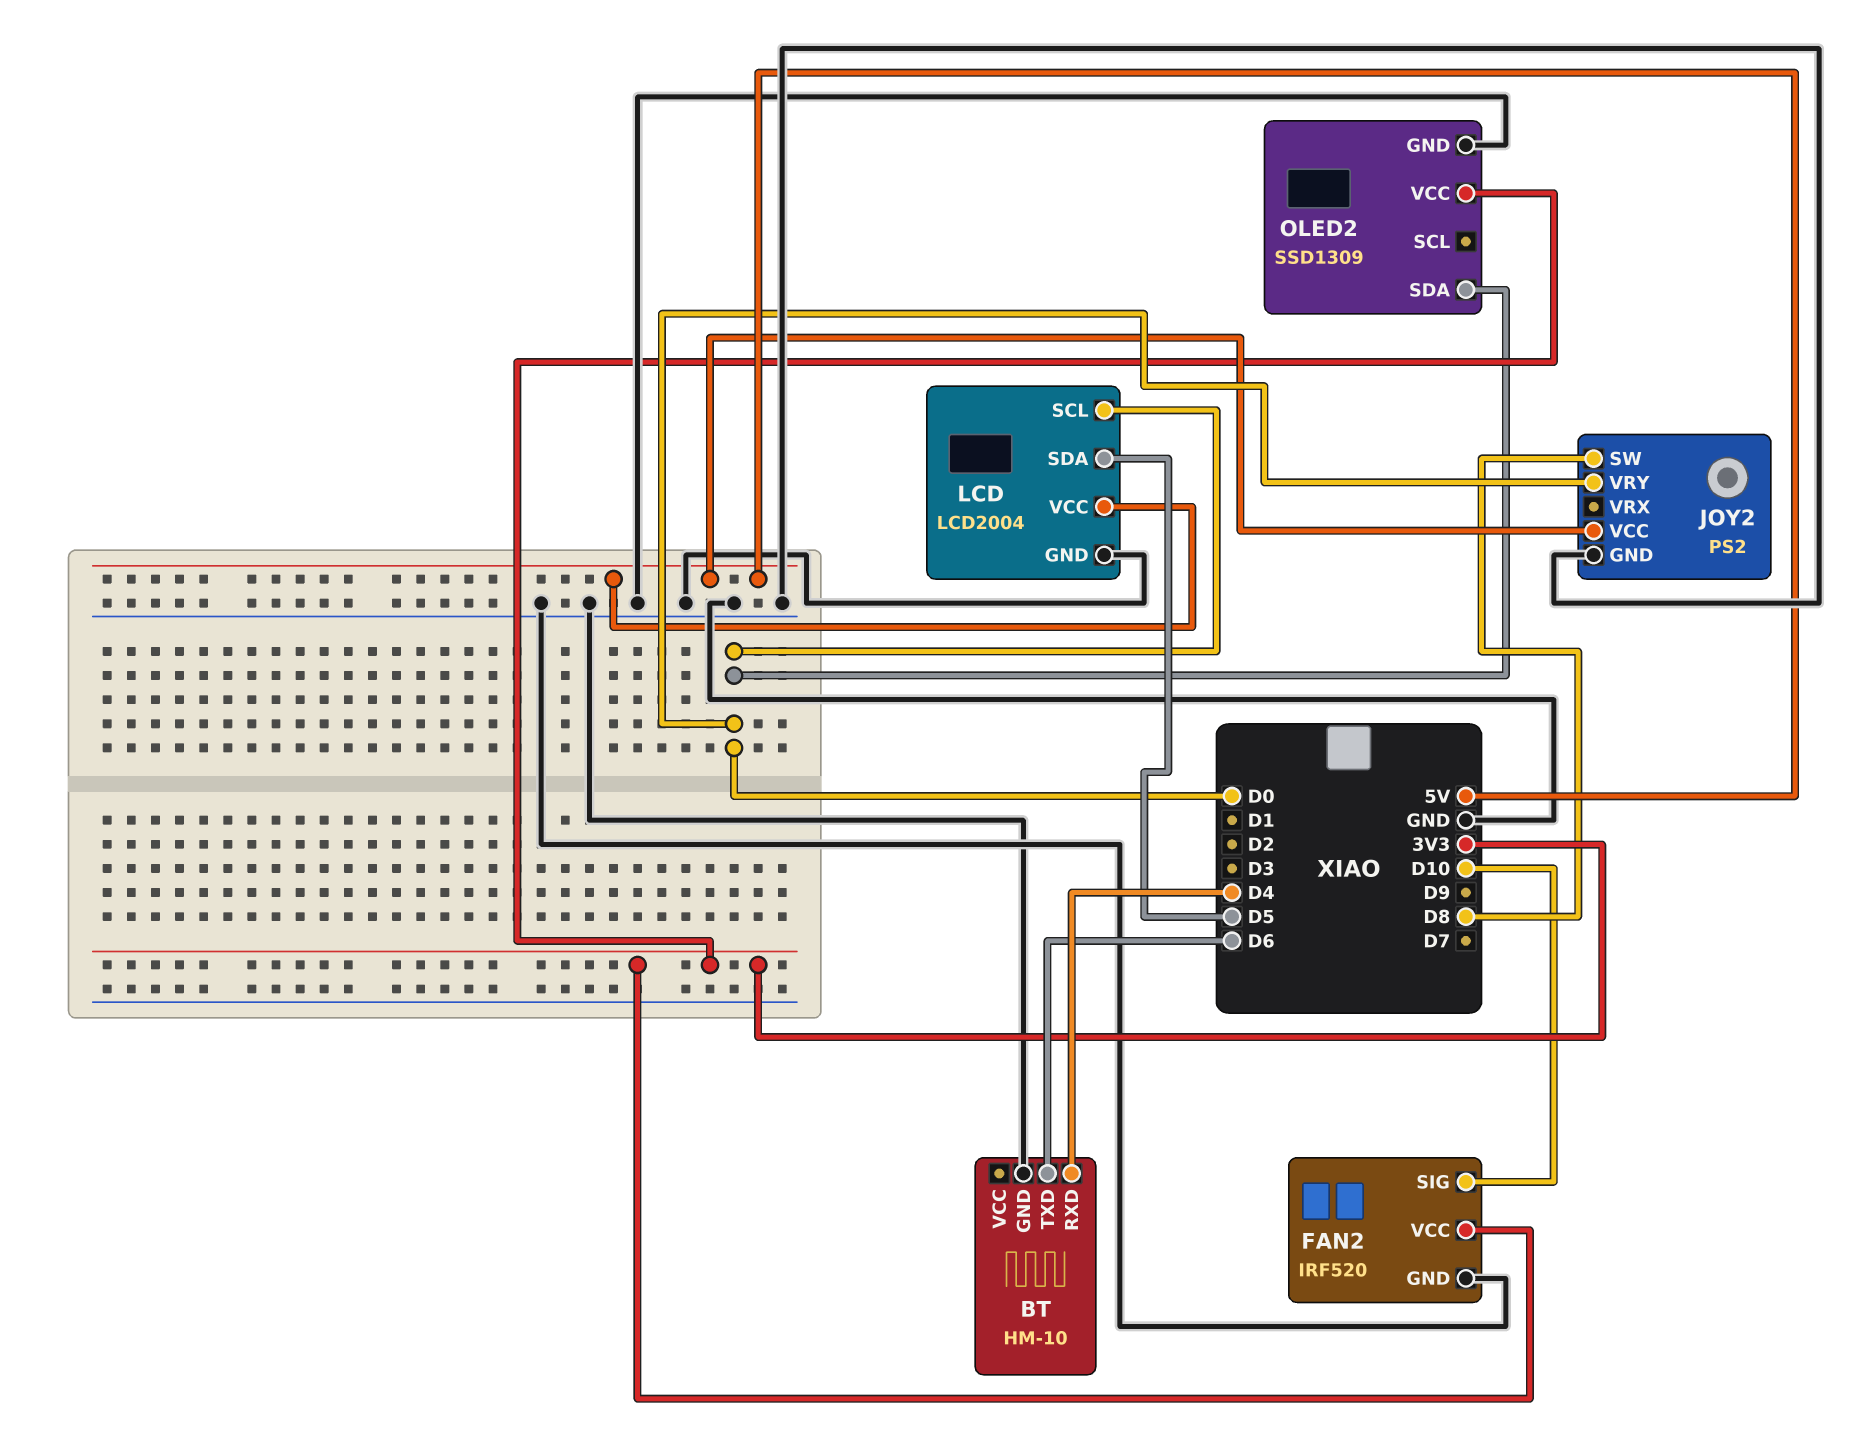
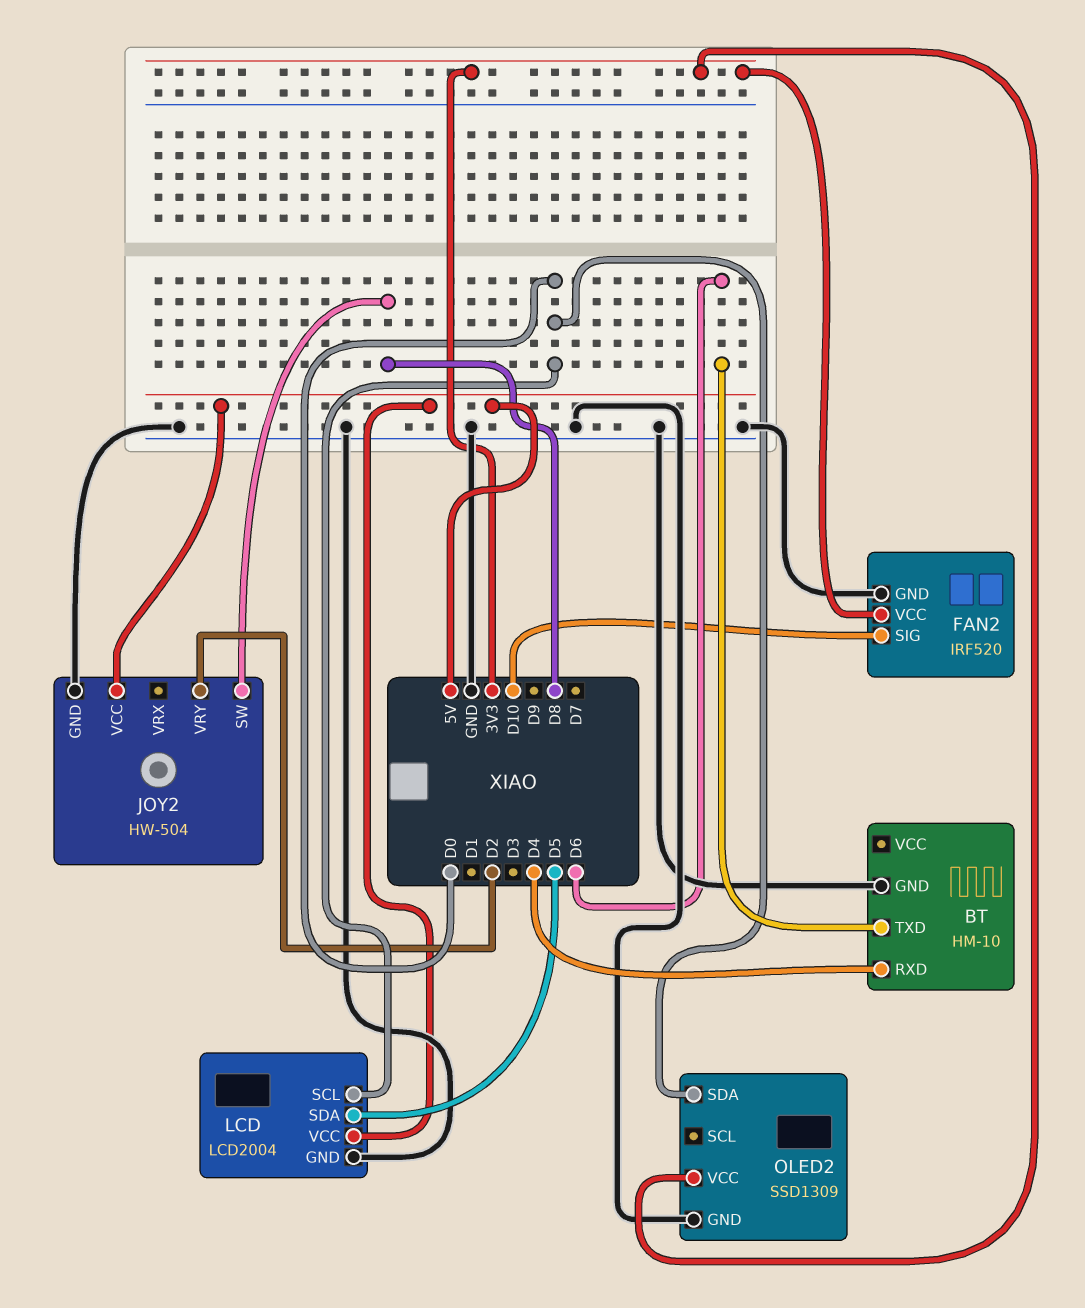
JOY2: PS2 -> HW-504
JOY2 pin VRY: D0 -> D2

